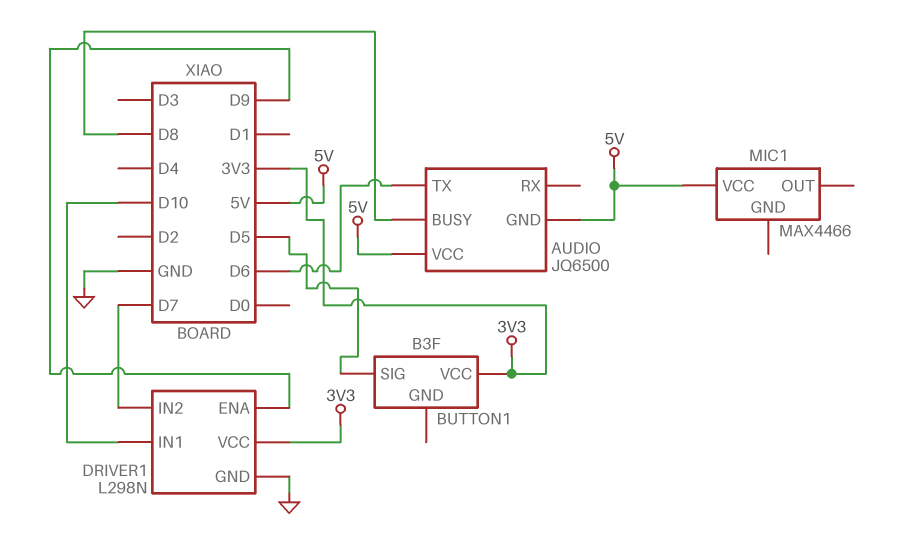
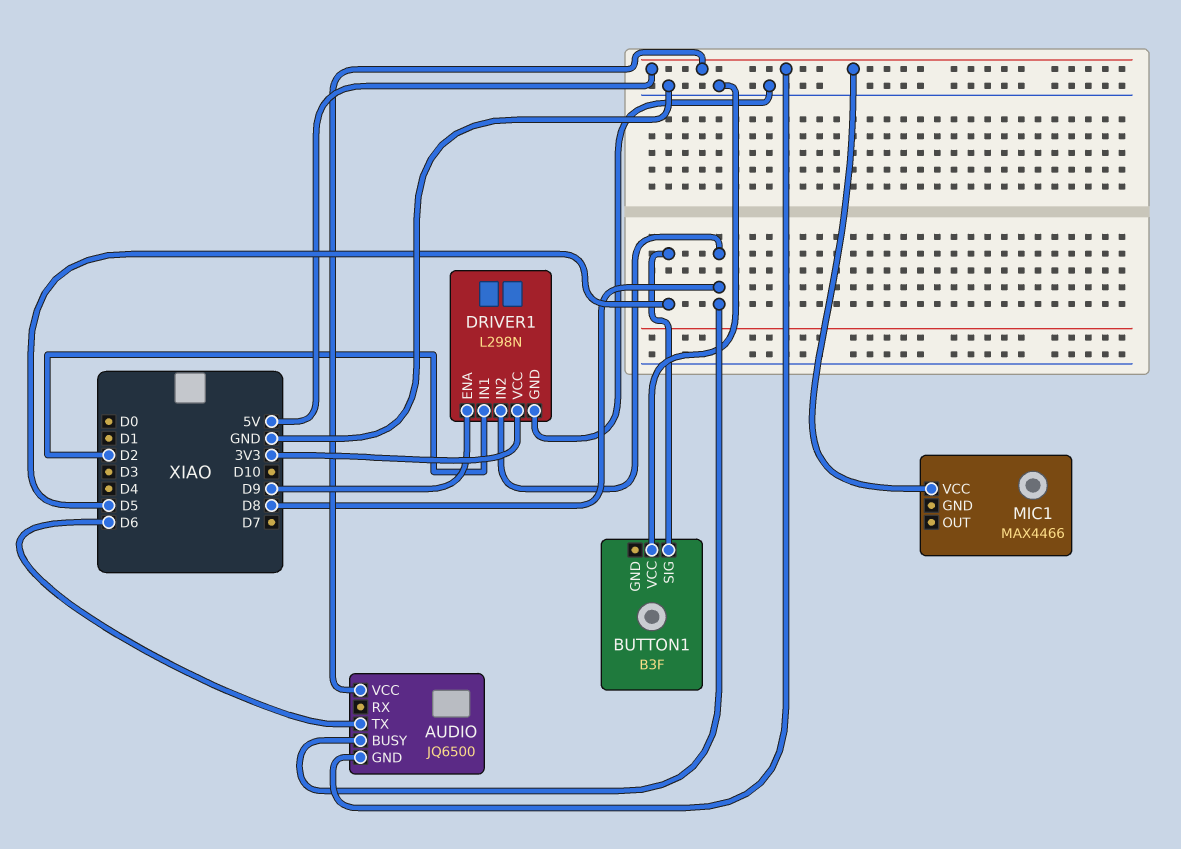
BUTTON1 pin VCC: 3V3 -> GND
DRIVER1 pin IN1: D10 -> D2
DRIVER1 pin IN2: D7 -> D8

